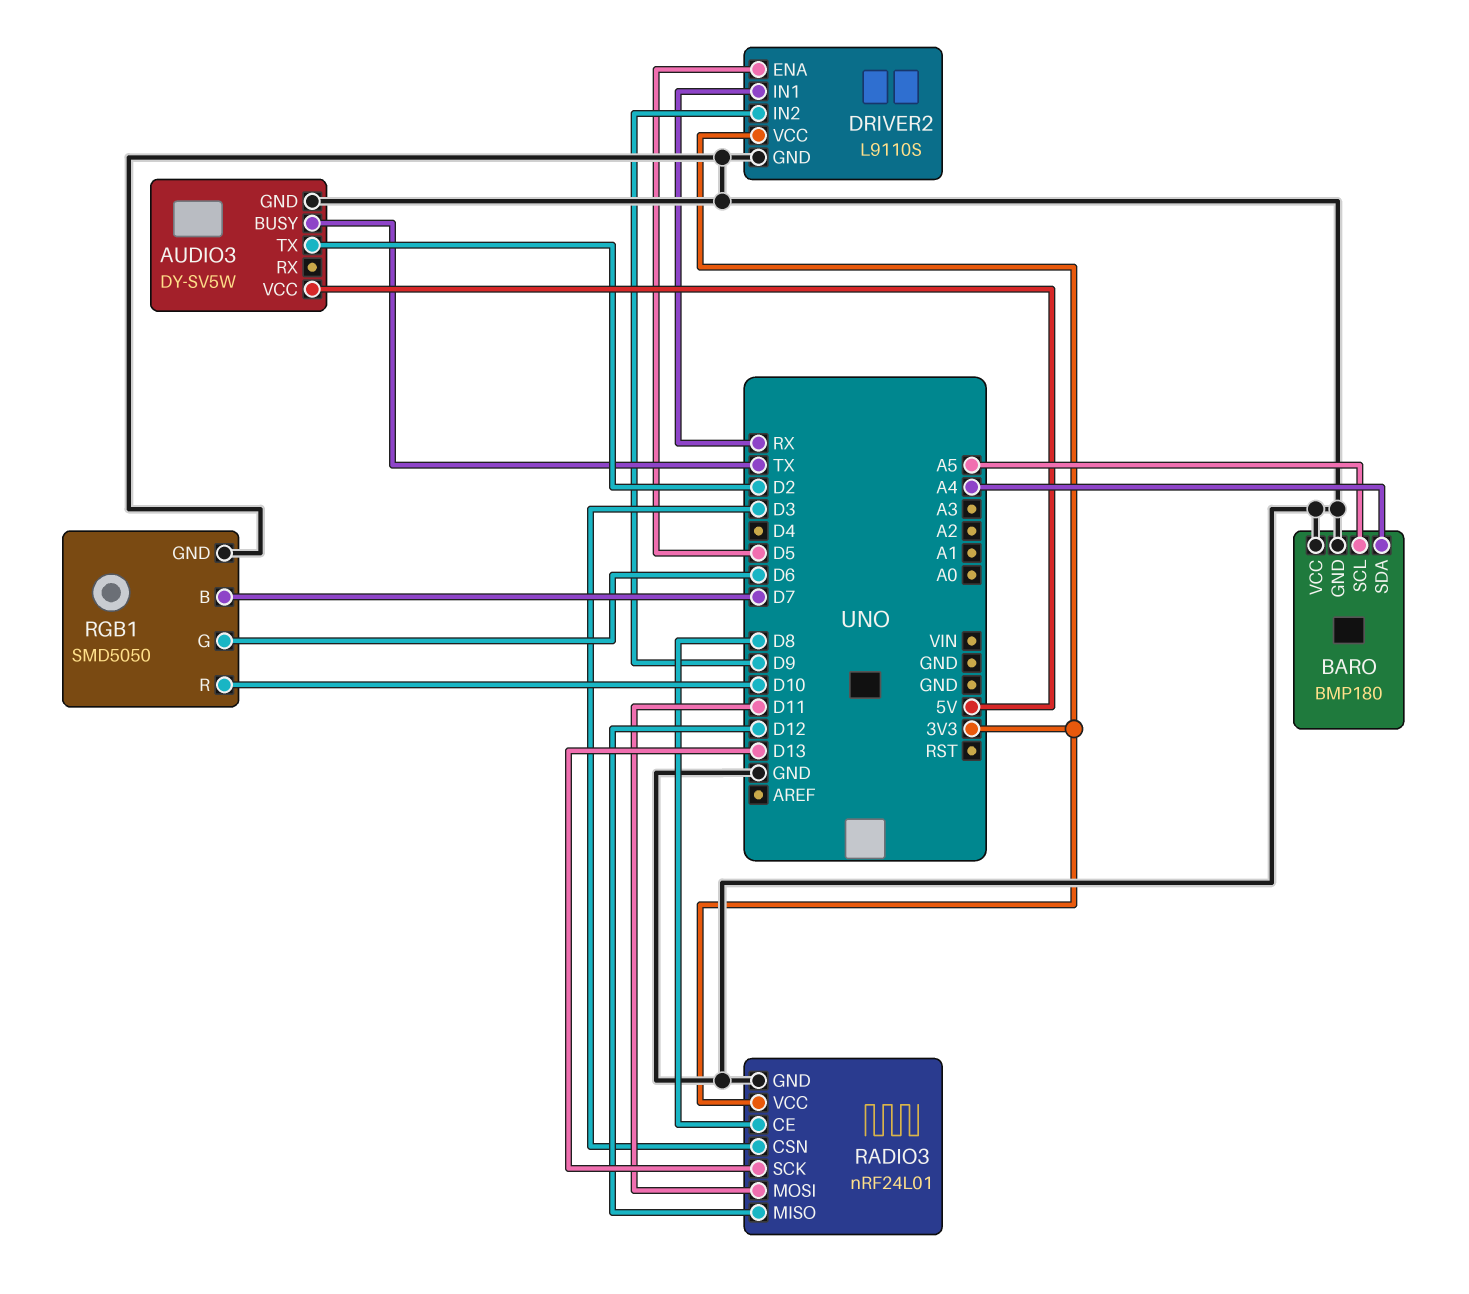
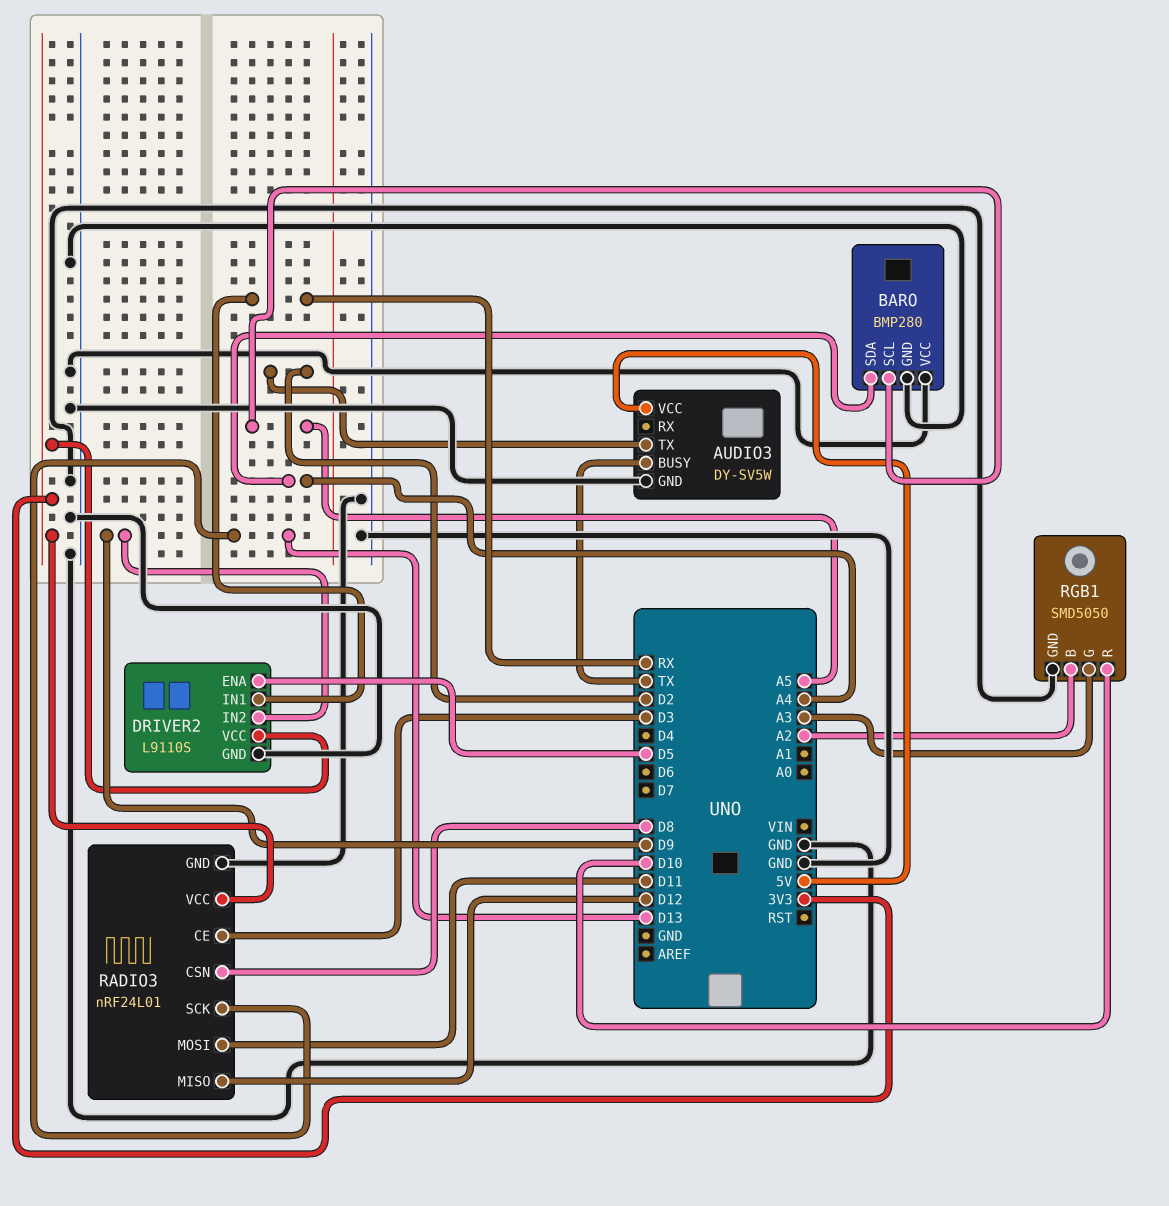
BARO: BMP180 -> BMP280
RADIO3 pin CE: D8 -> D3
RADIO3 pin CSN: D3 -> D8
RGB1 pin B: D7 -> A2
RGB1 pin G: D6 -> A3

